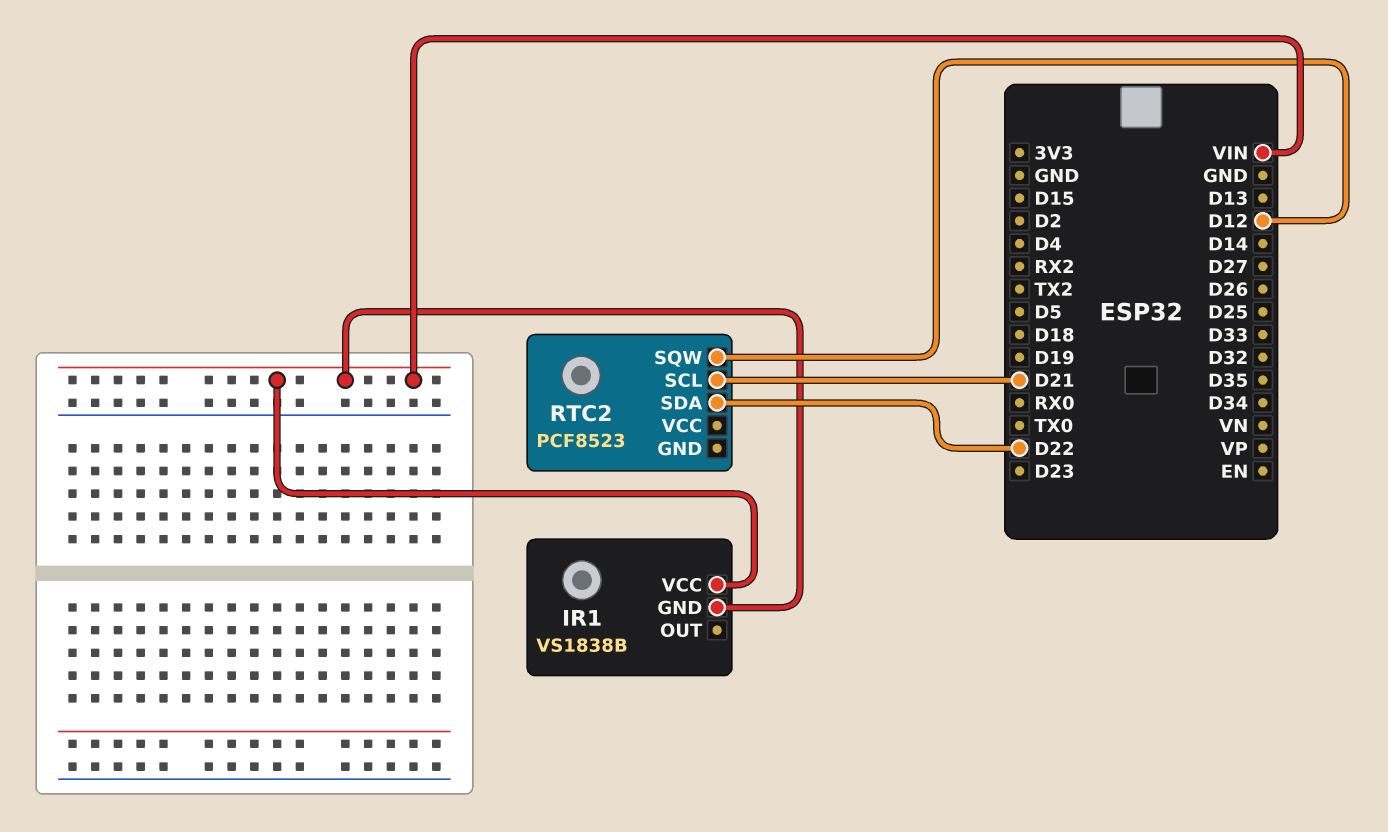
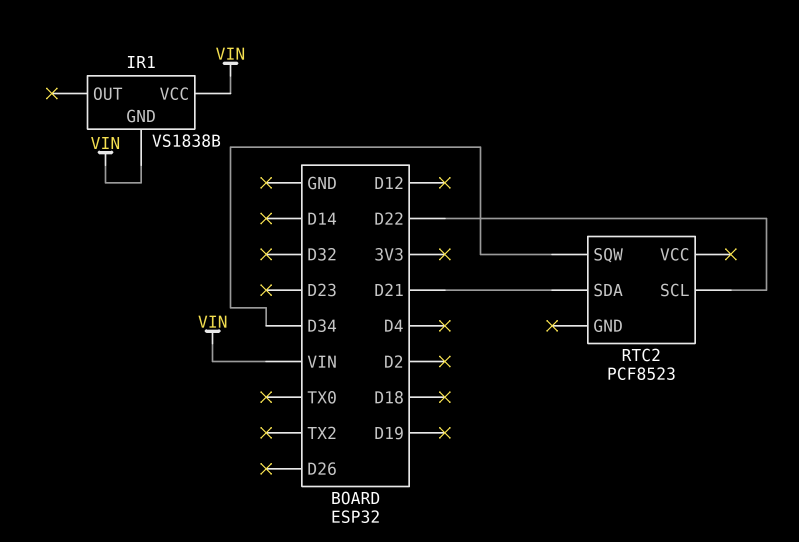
RTC2 pin SCL: D21 -> D22
RTC2 pin SDA: D22 -> D21
RTC2 pin SQW: D12 -> D34

